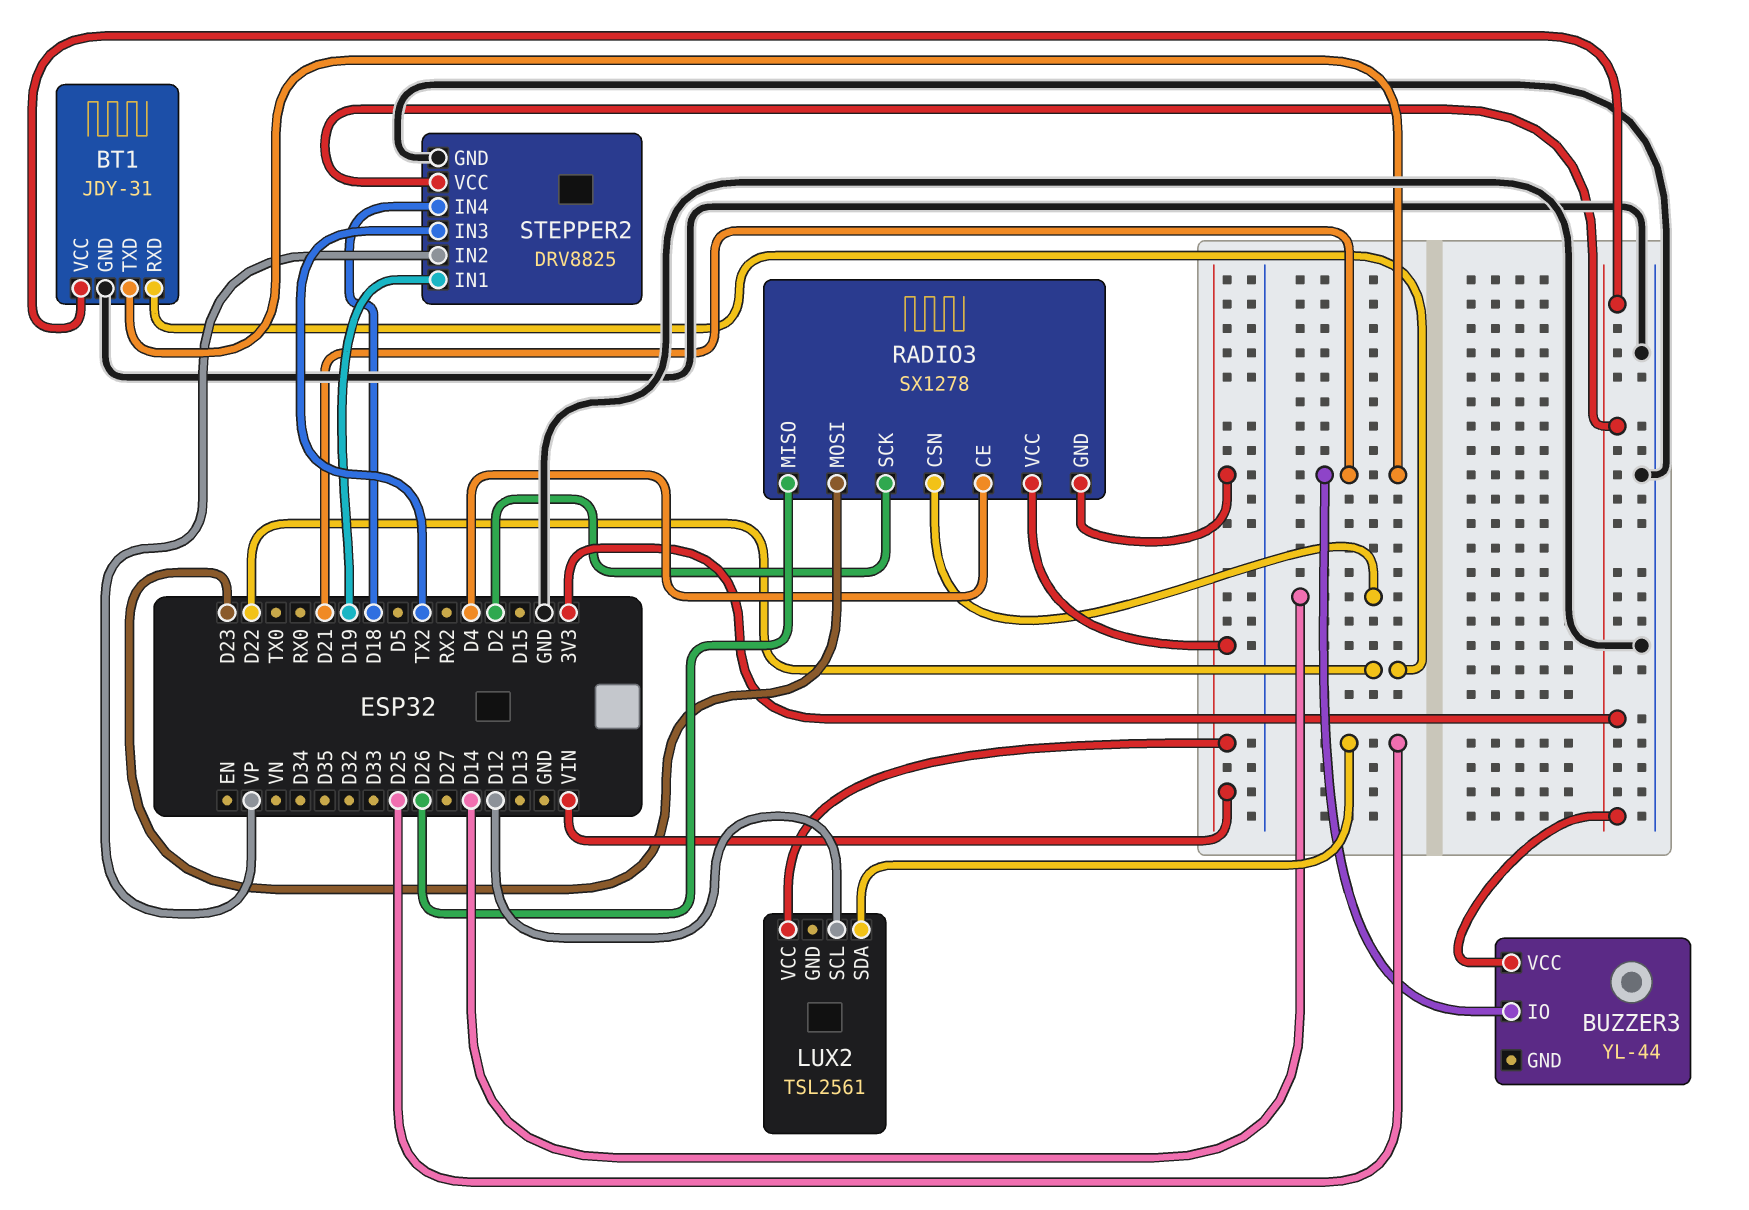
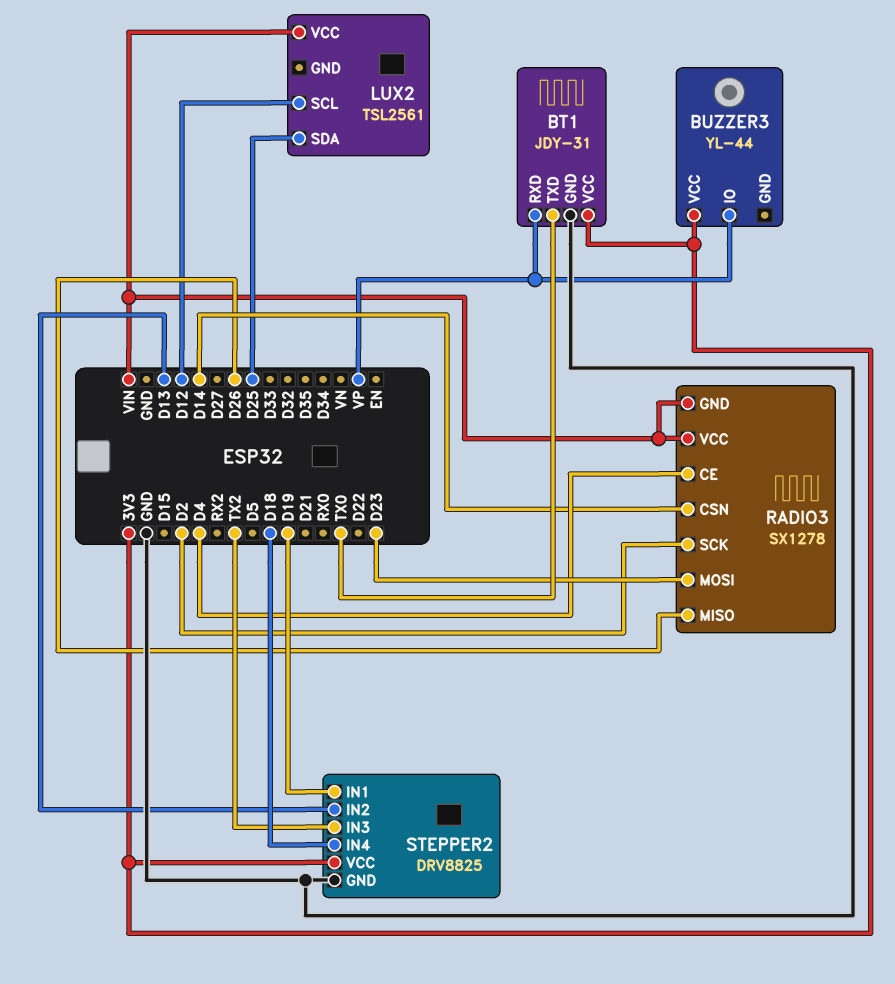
BT1 pin RXD: D22 -> VP
BT1 pin TXD: D21 -> TX0
BUZZER3 pin IO: D21 -> VP
STEPPER2 pin IN2: VP -> D13

